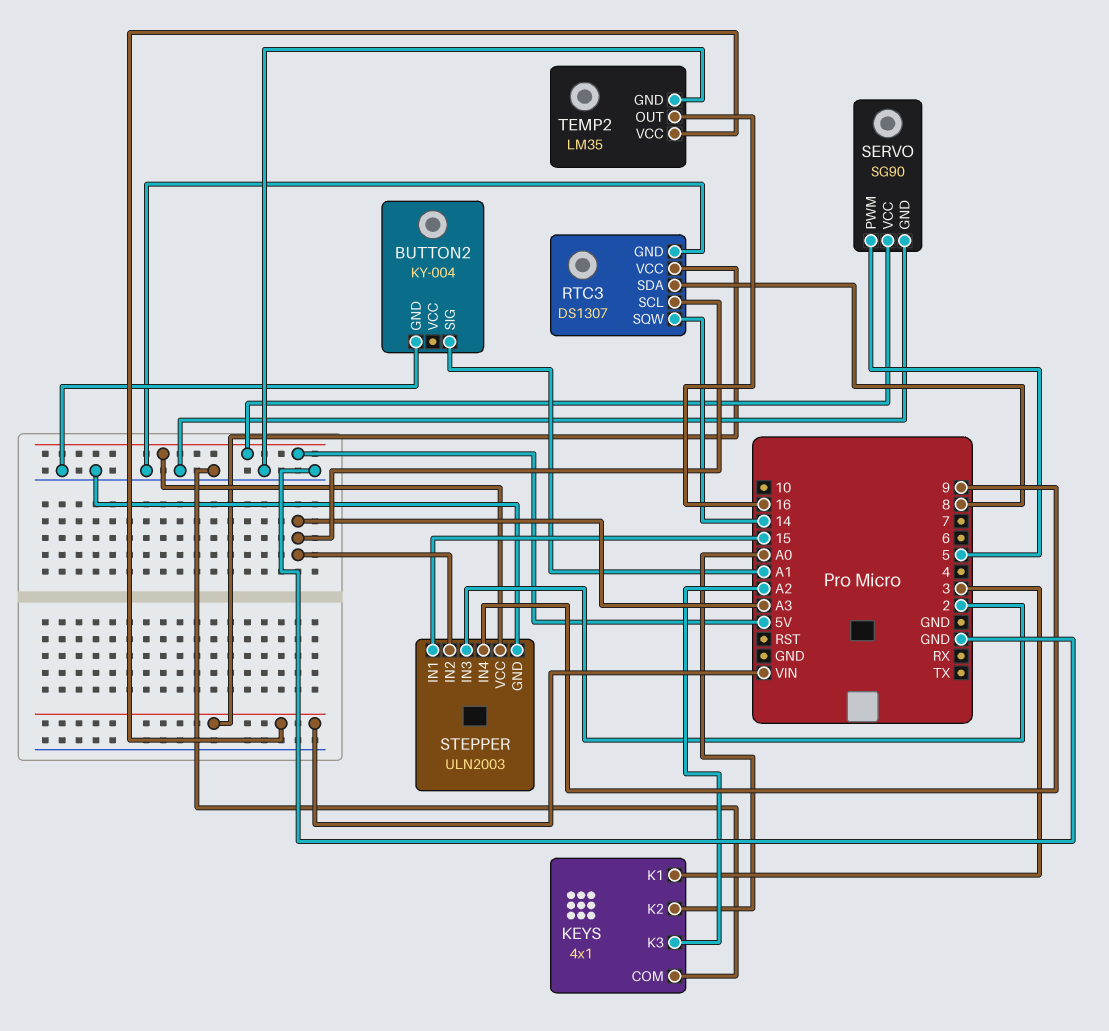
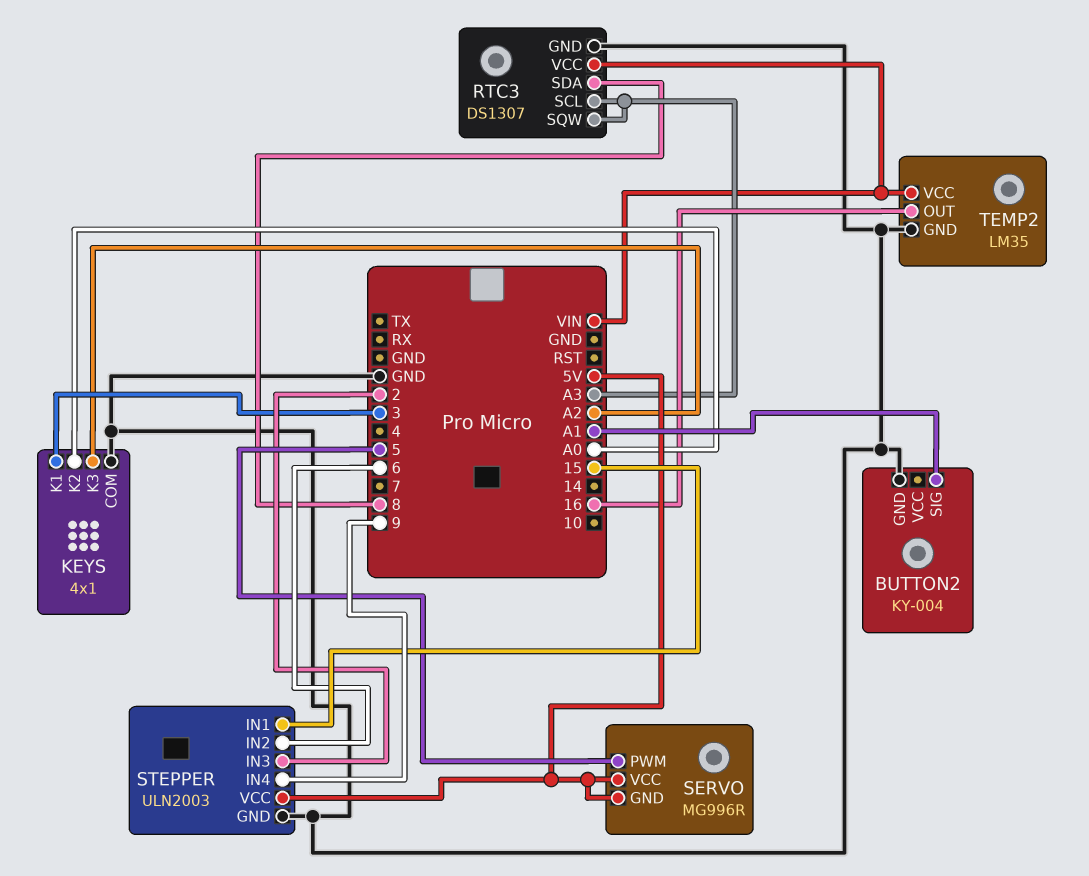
RTC3 pin SQW: 14 -> A3
SERVO: SG90 -> MG996R
SERVO pin GND: GND -> 5V
STEPPER pin IN2: A3 -> 6

